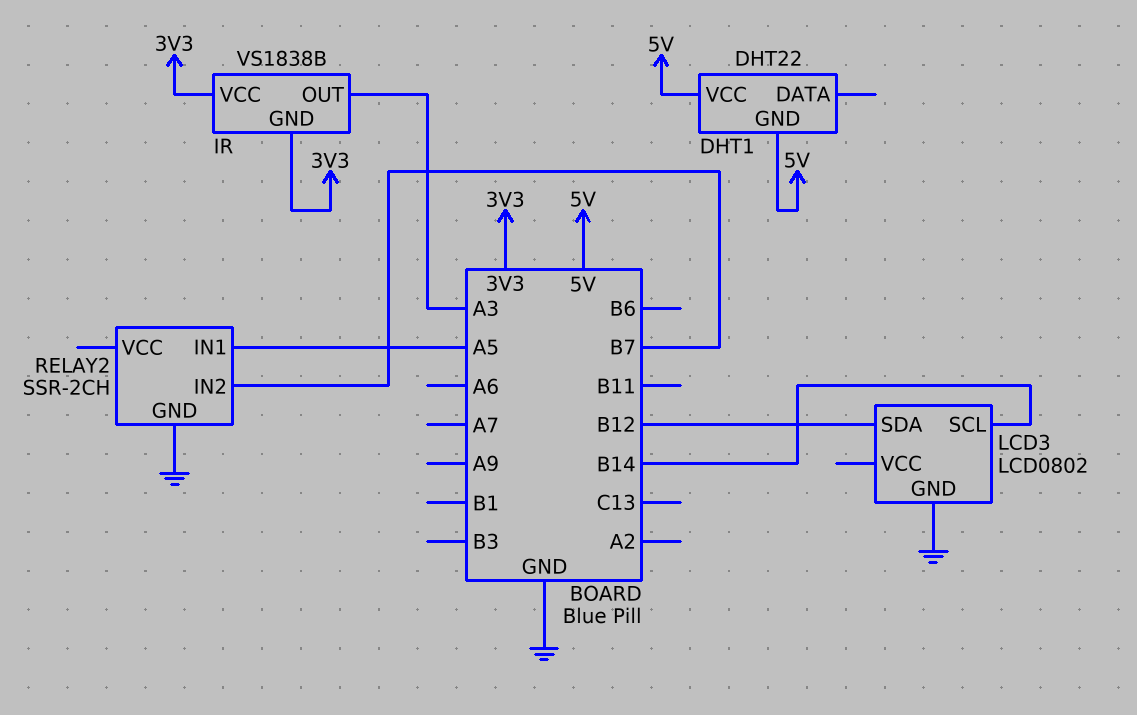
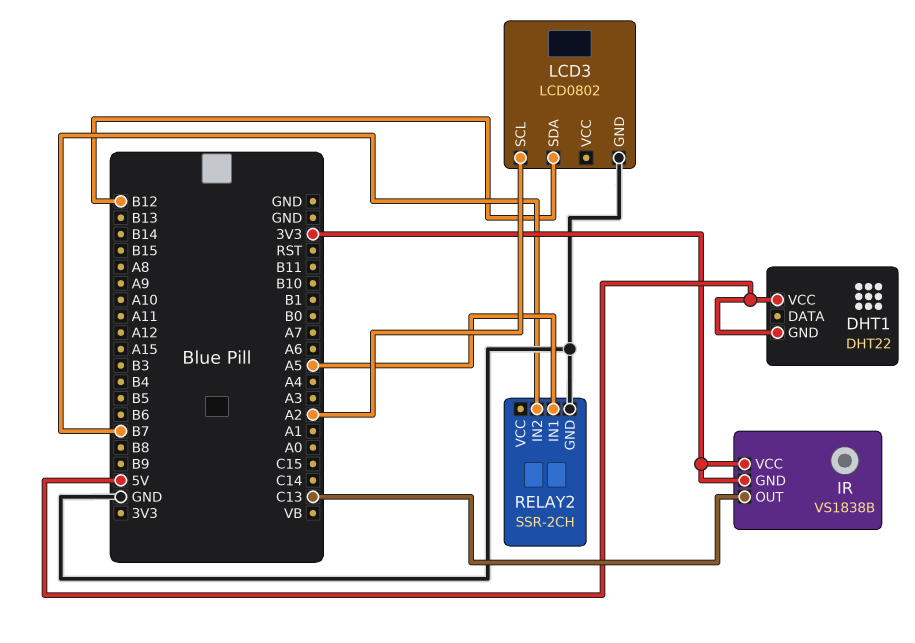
IR pin OUT: A3 -> C13
LCD3 pin SCL: B14 -> A2

